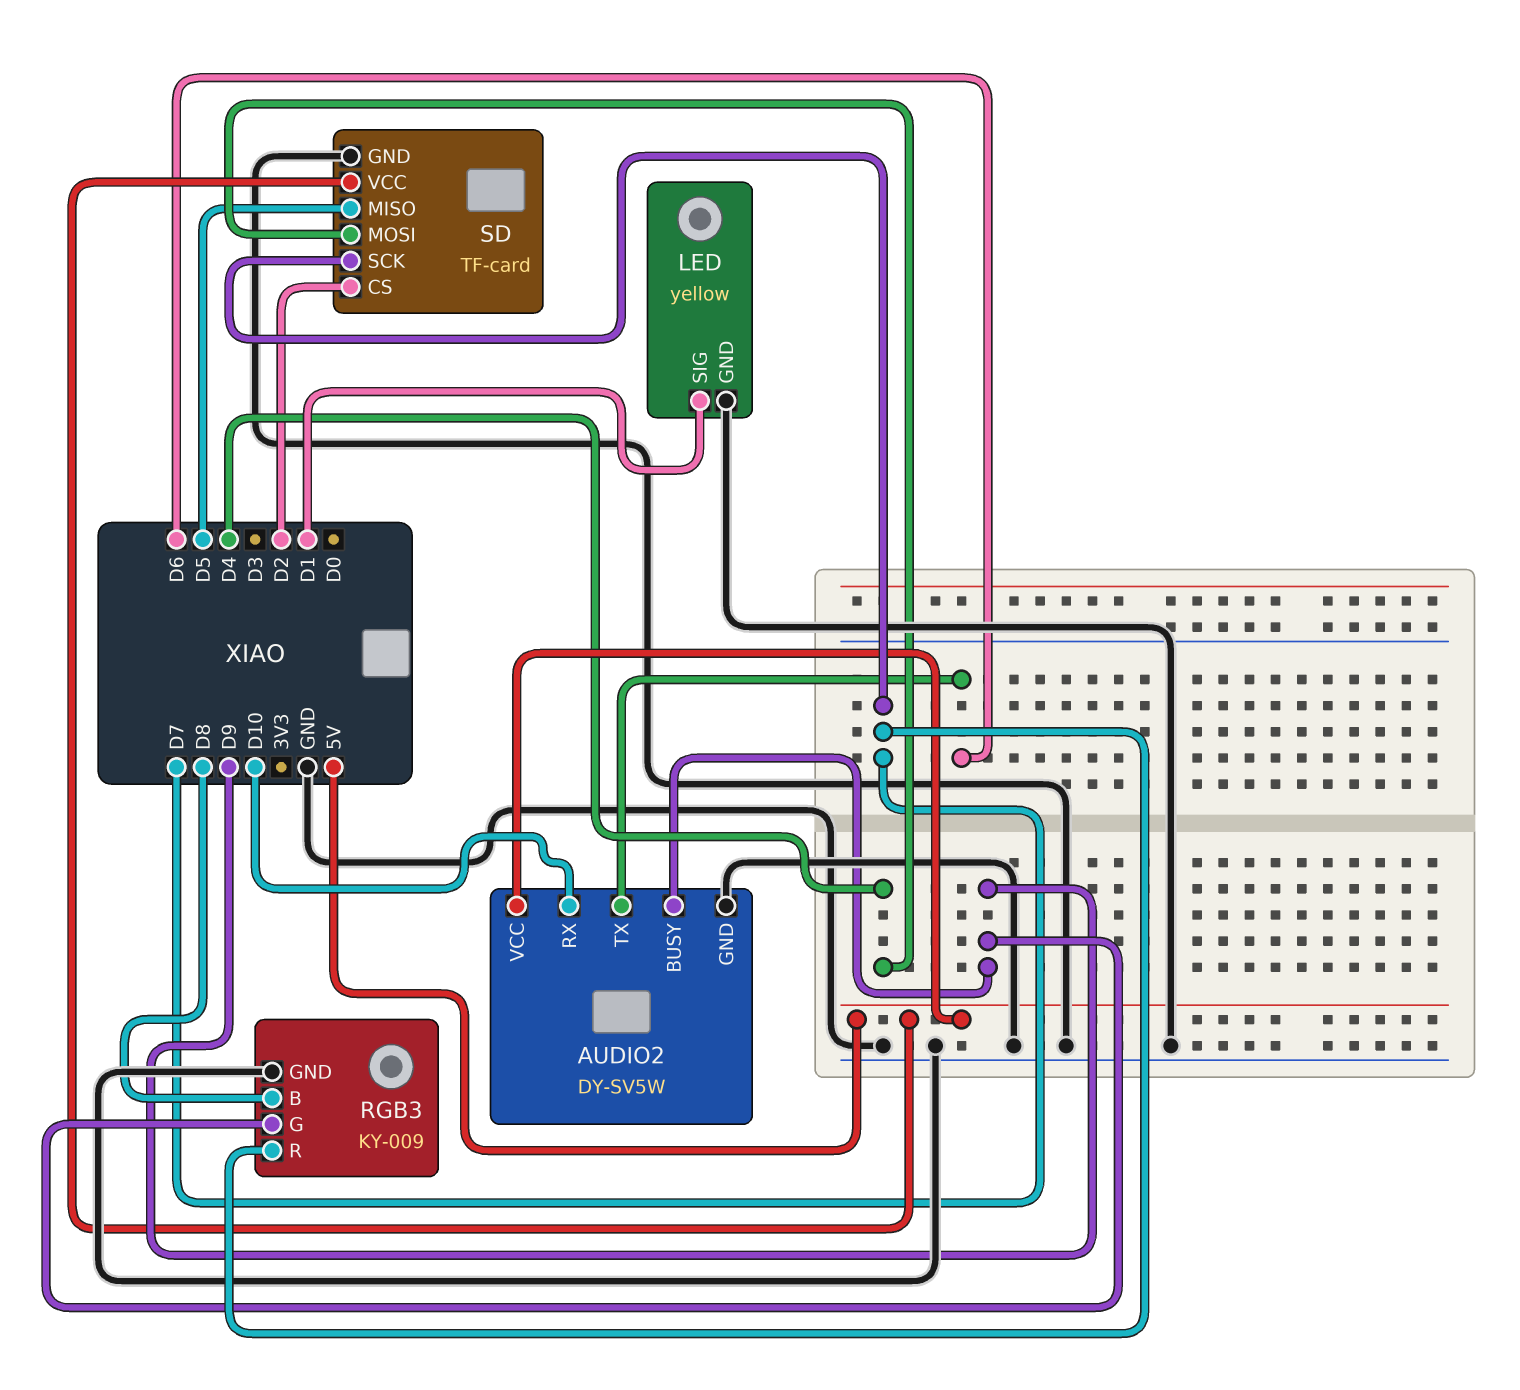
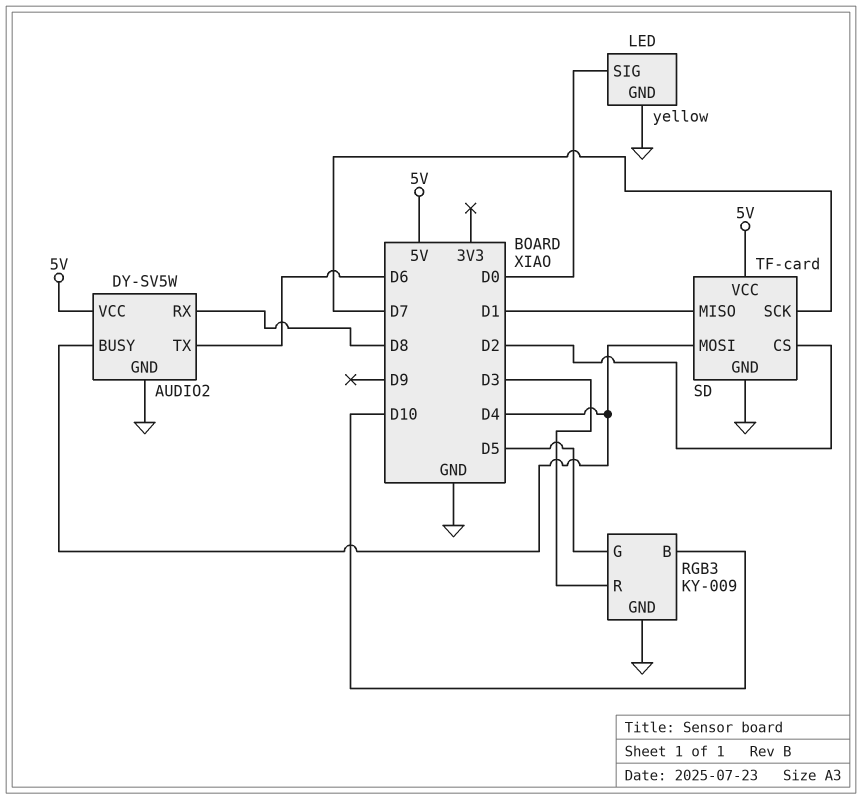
AUDIO2 pin BUSY: D9 -> D4
AUDIO2 pin RX: D10 -> D8
LED pin SIG: D1 -> D0
RGB3 pin B: D8 -> D10
RGB3 pin G: D9 -> D5
RGB3 pin R: D7 -> D3
SD pin MISO: D5 -> D1

